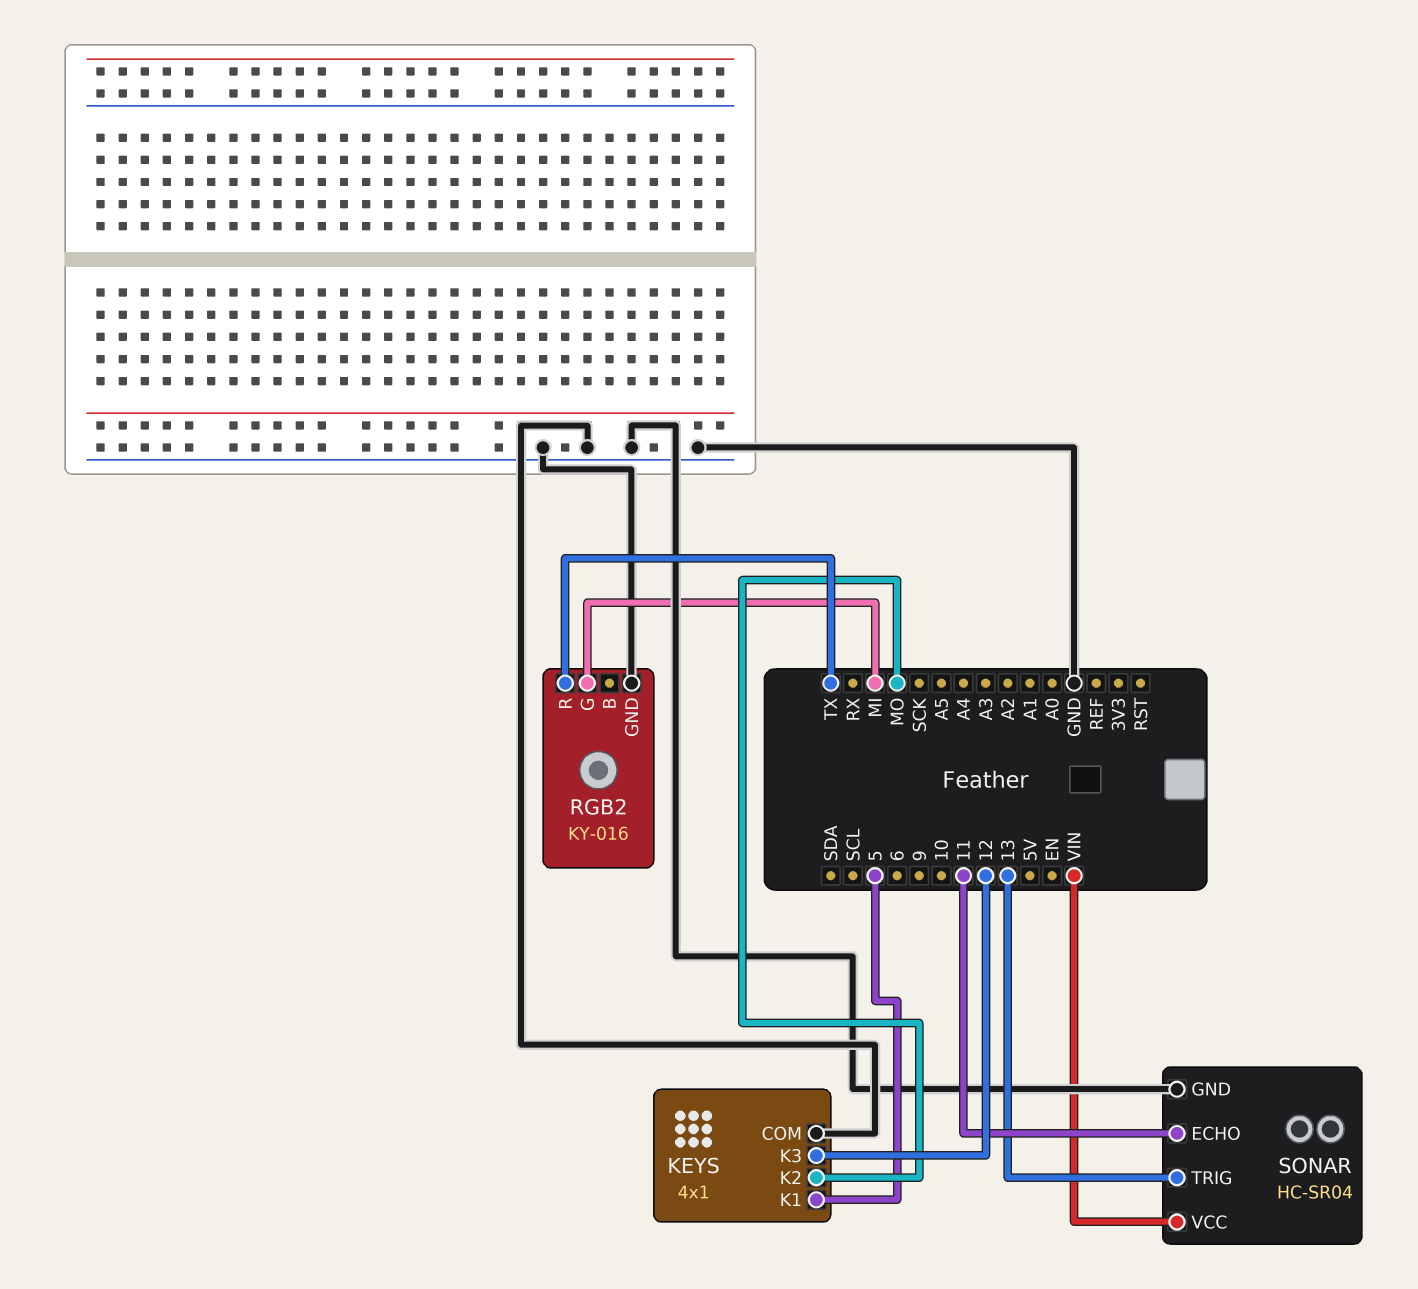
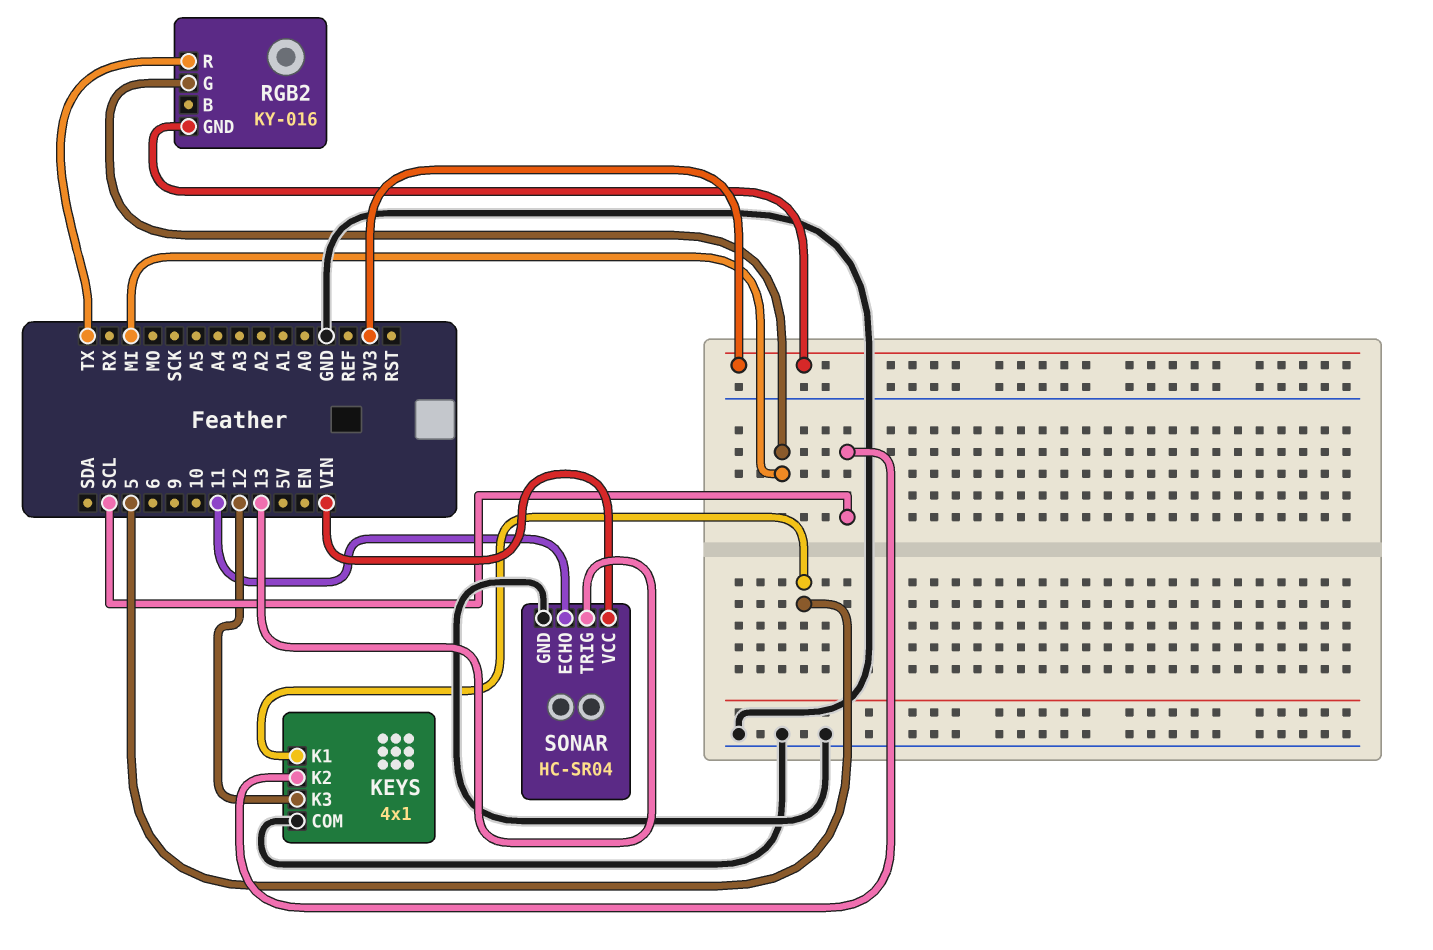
KEYS pin K2: MO -> SCL
RGB2 pin GND: GND -> 3V3

